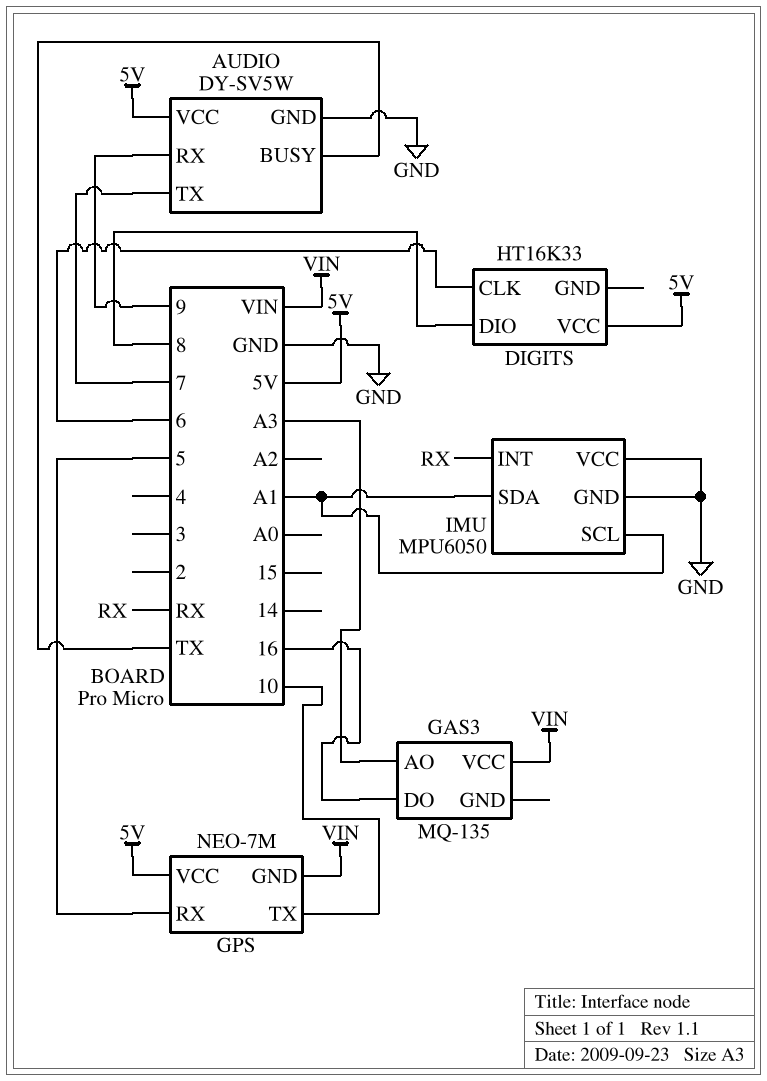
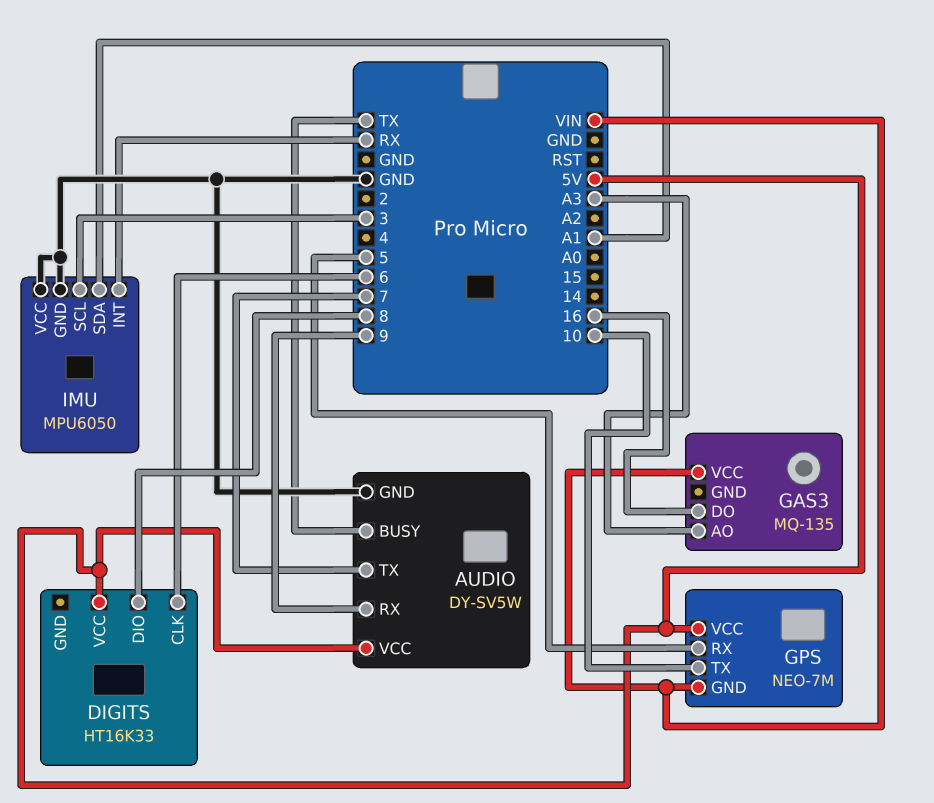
IMU pin SCL: A1 -> 3

